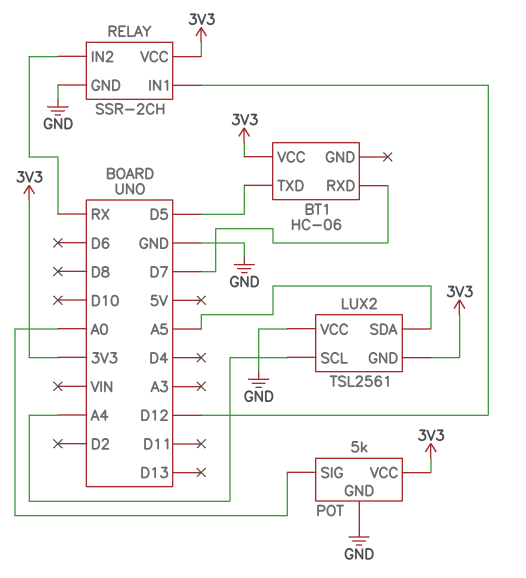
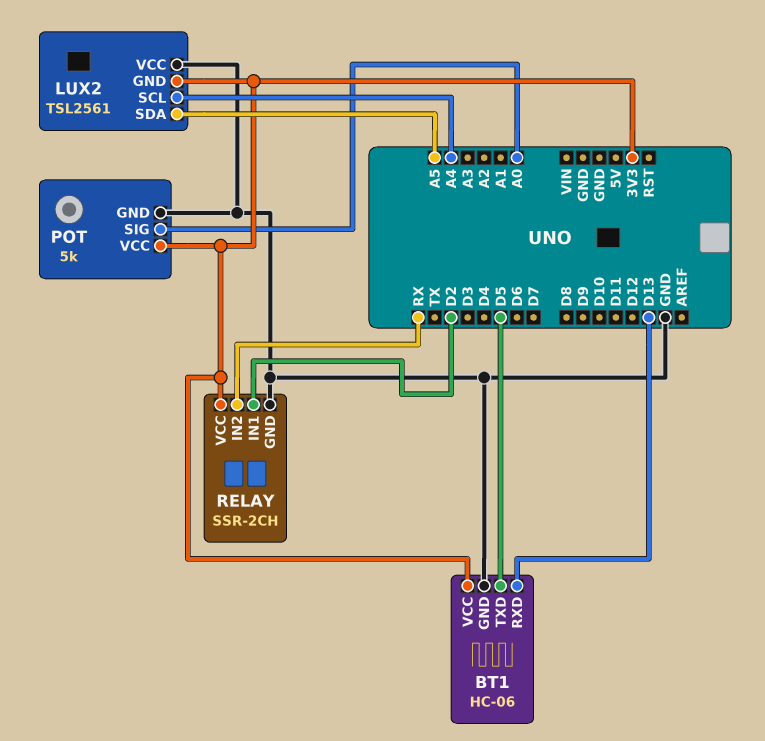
BT1 pin GND: none -> GND
BT1 pin RXD: D7 -> D13
RELAY pin IN1: D12 -> D2

